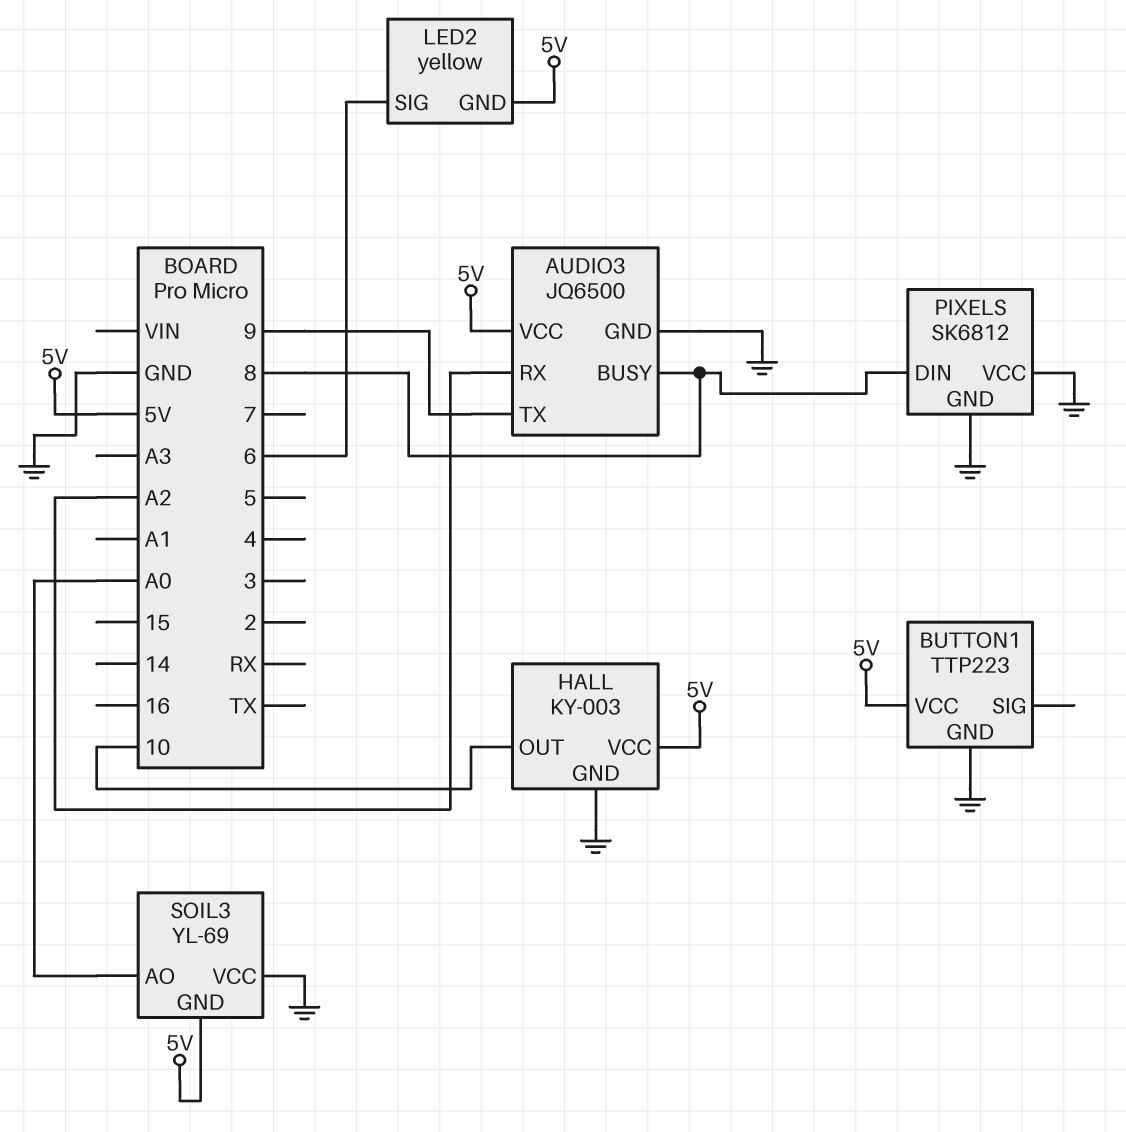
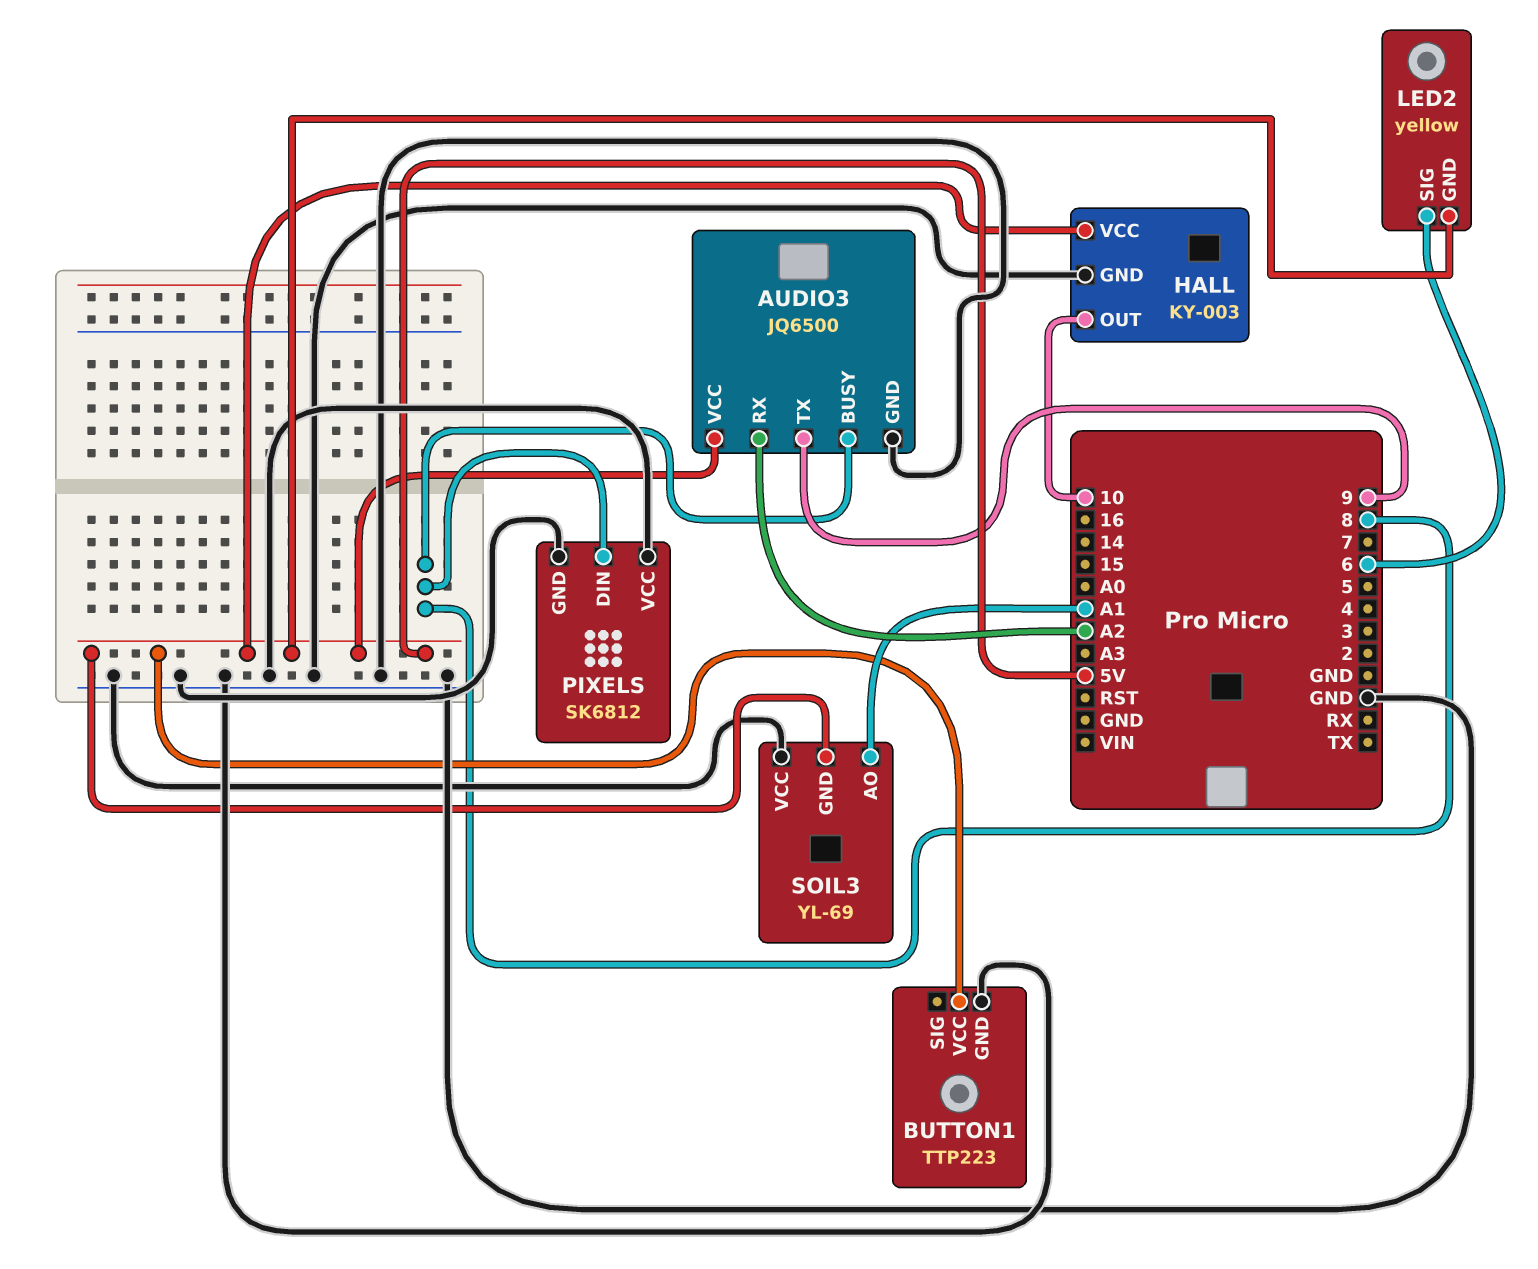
SOIL3 pin AO: A0 -> A1

